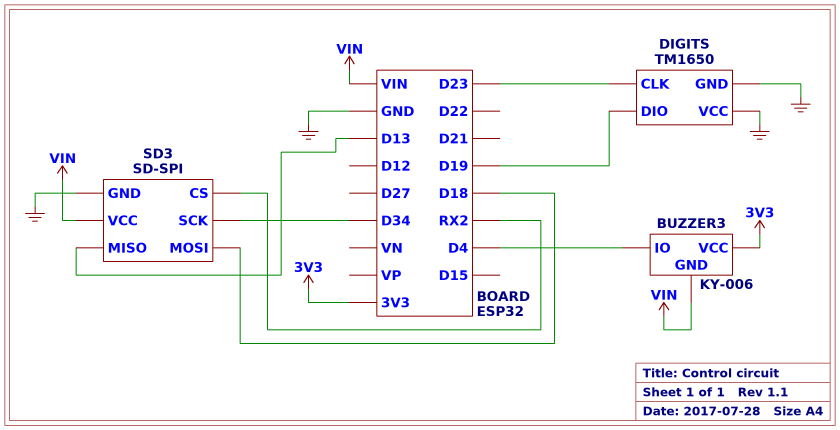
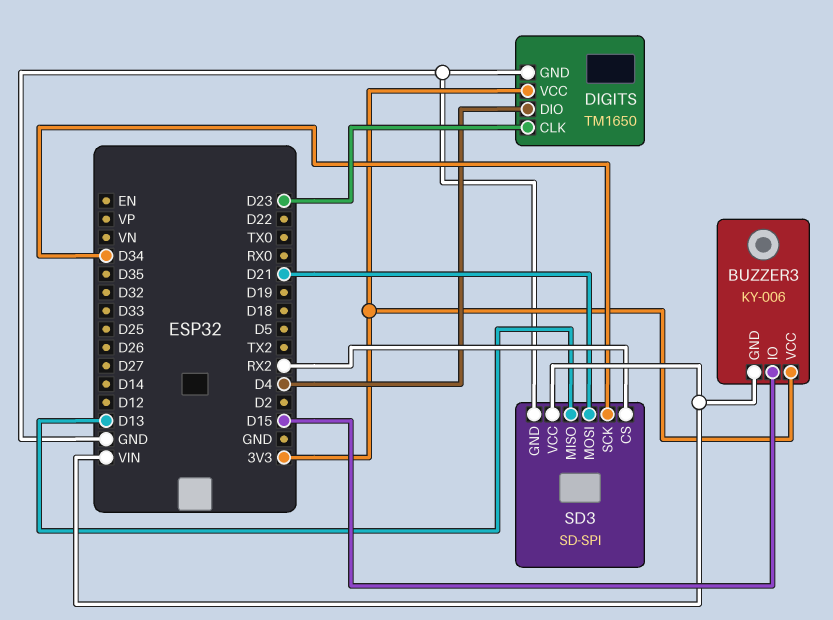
BUZZER3 pin IO: D4 -> D15
DIGITS pin DIO: D19 -> D4
DIGITS pin VCC: GND -> 3V3
SD3 pin MOSI: D18 -> D21

